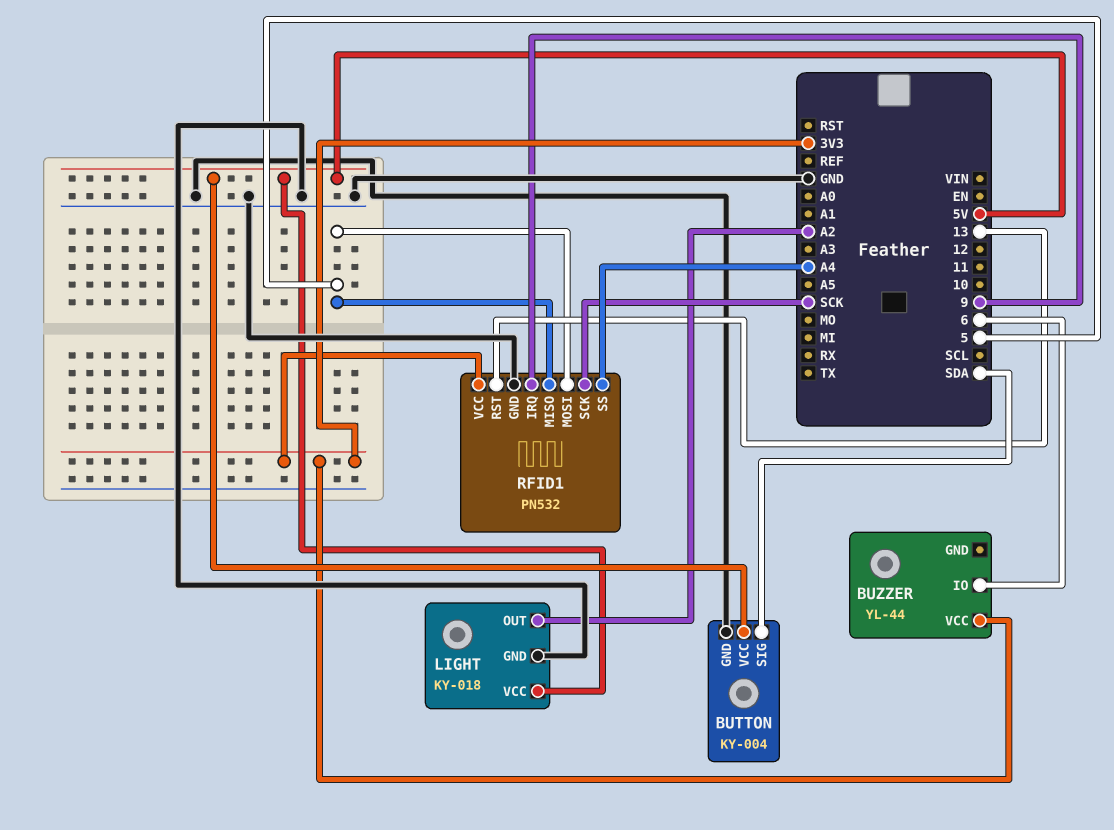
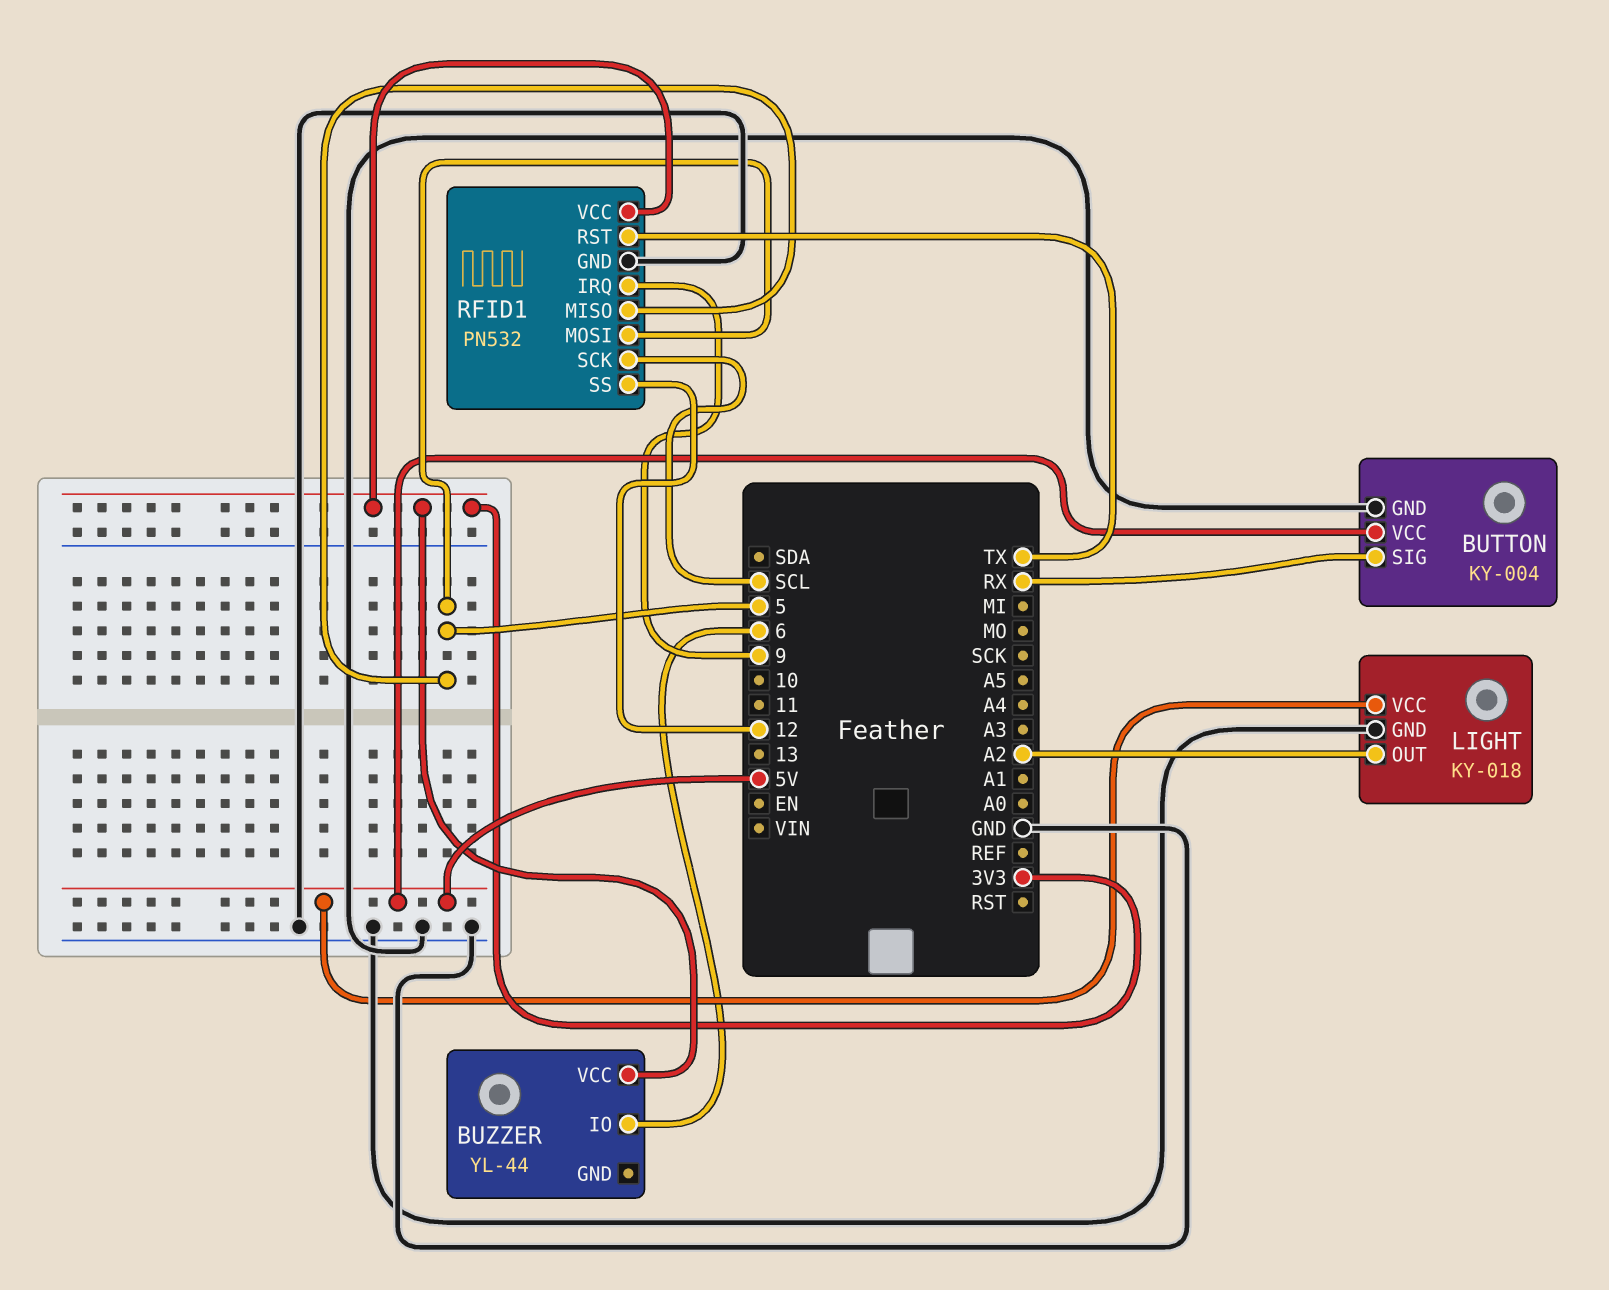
BUTTON pin SIG: SDA -> RX
RFID1 pin RST: 13 -> TX
RFID1 pin SCK: SCK -> SCL
RFID1 pin SS: A4 -> 12

